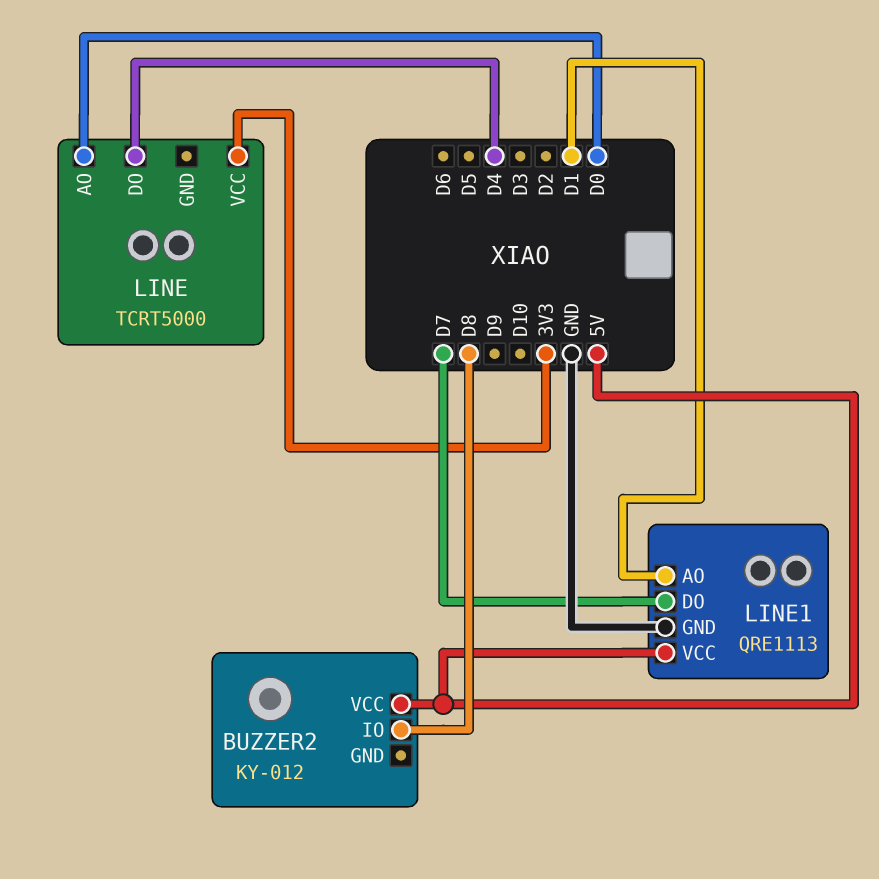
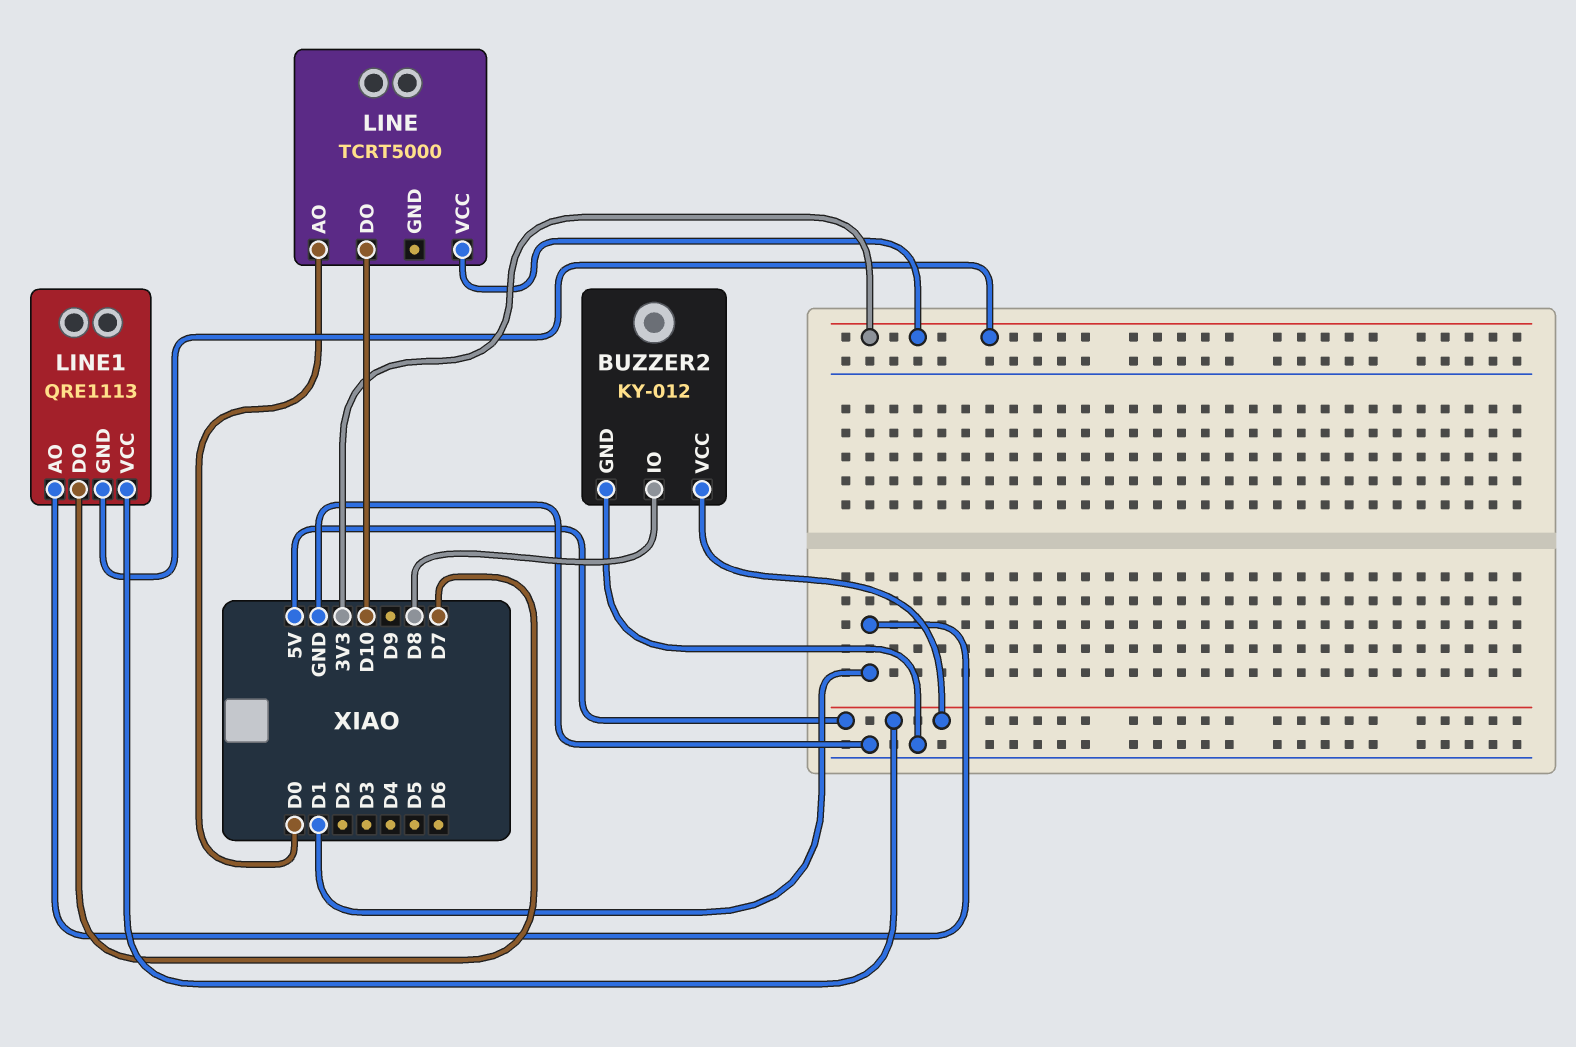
BUZZER2 pin GND: none -> GND
LINE pin DO: D4 -> D10
LINE1 pin GND: GND -> 3V3

